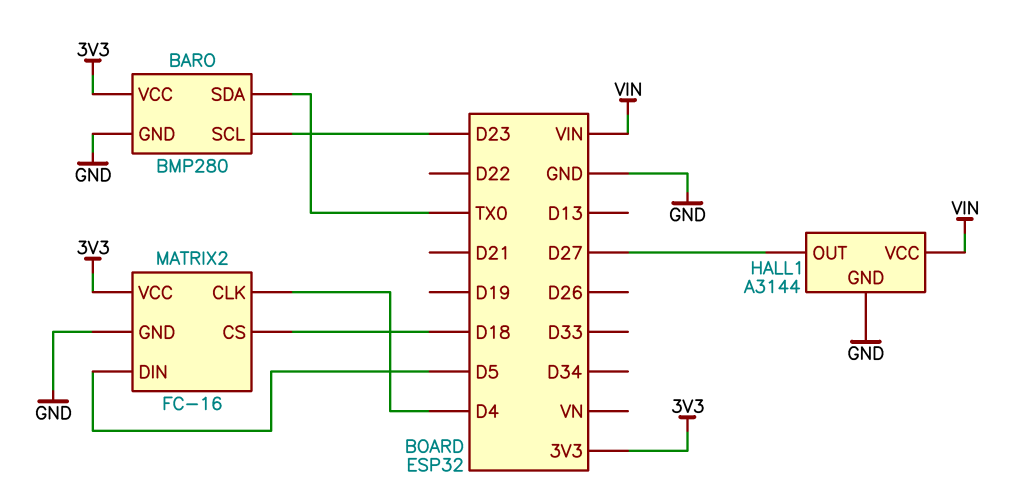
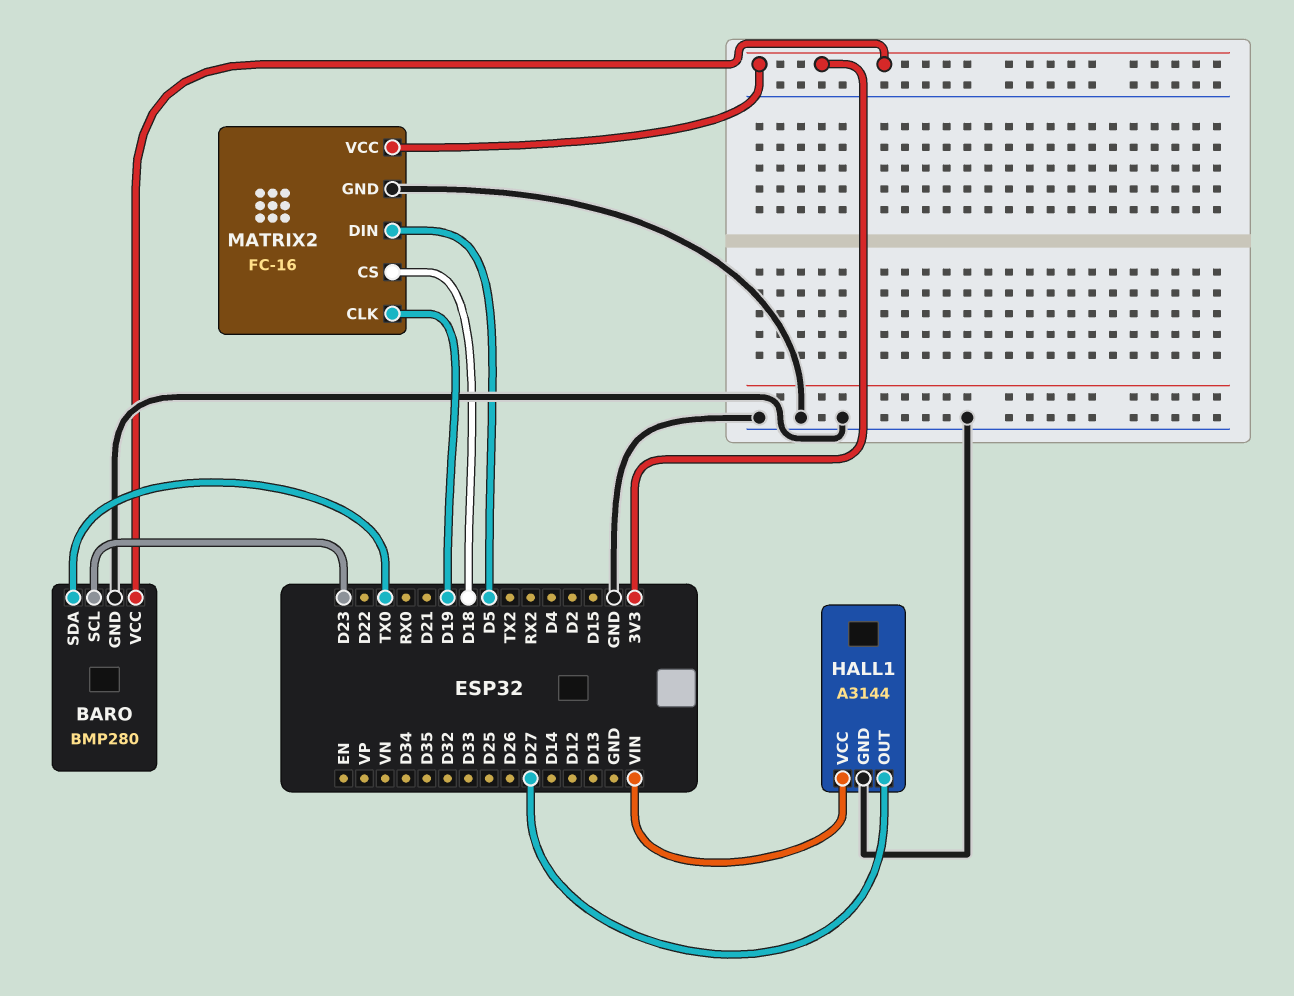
MATRIX2 pin CLK: D4 -> D19

